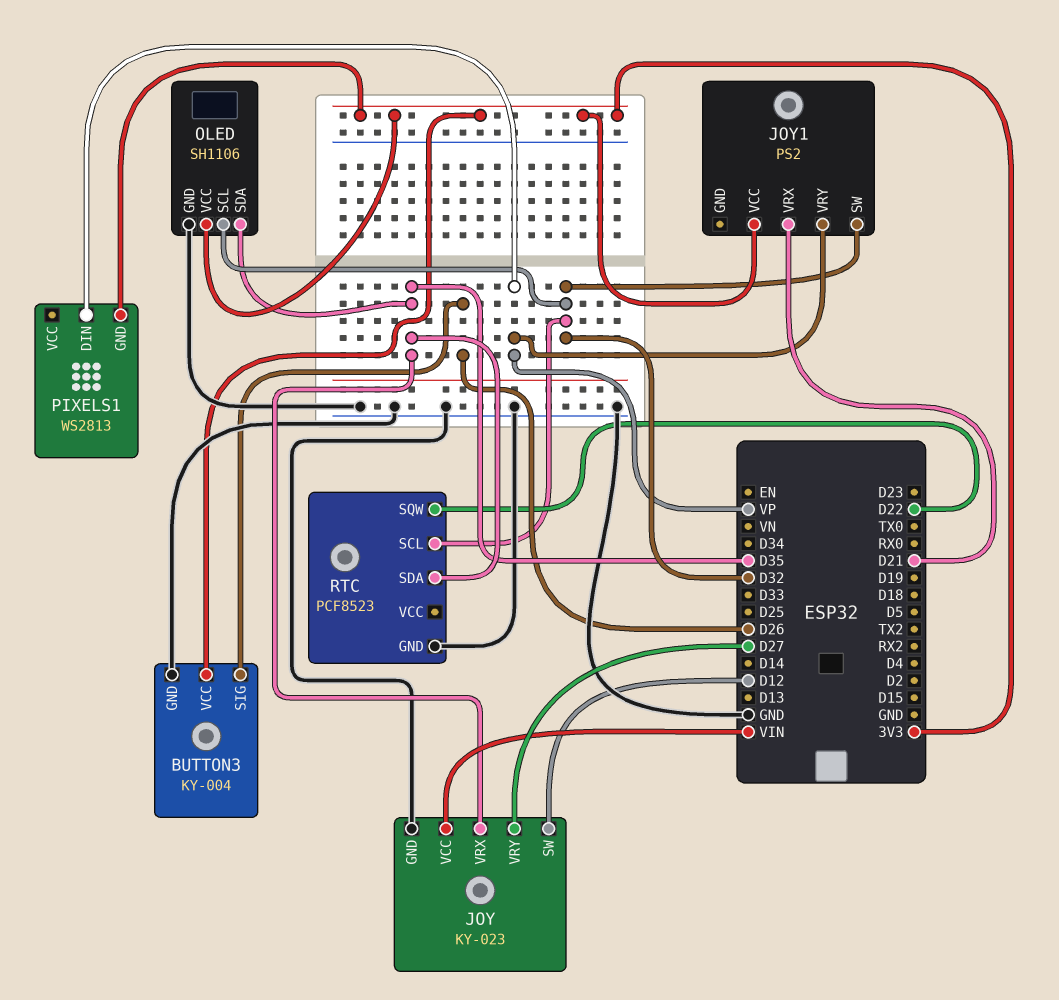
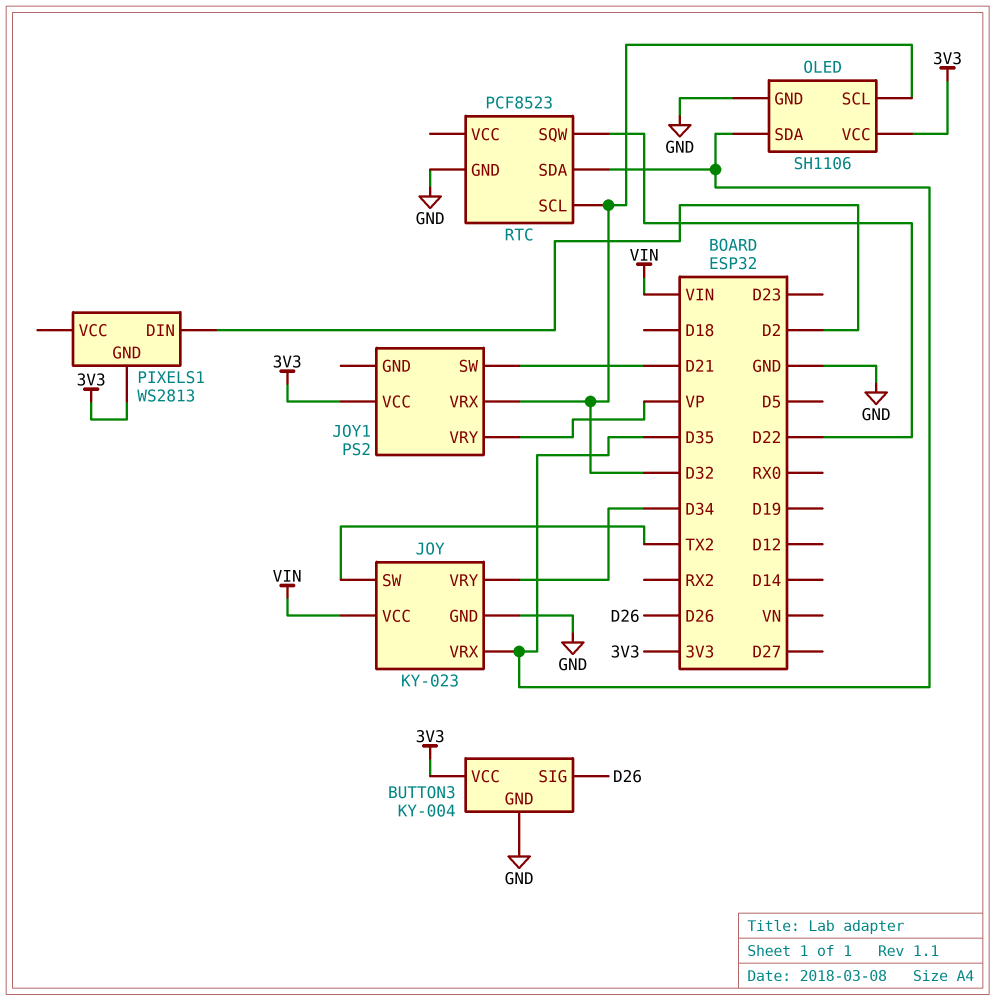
JOY pin SW: D12 -> TX2
JOY pin VRY: D27 -> D34
JOY1 pin SW: D32 -> D21
JOY1 pin VRX: D21 -> D32
PIXELS1 pin DIN: VP -> D2

